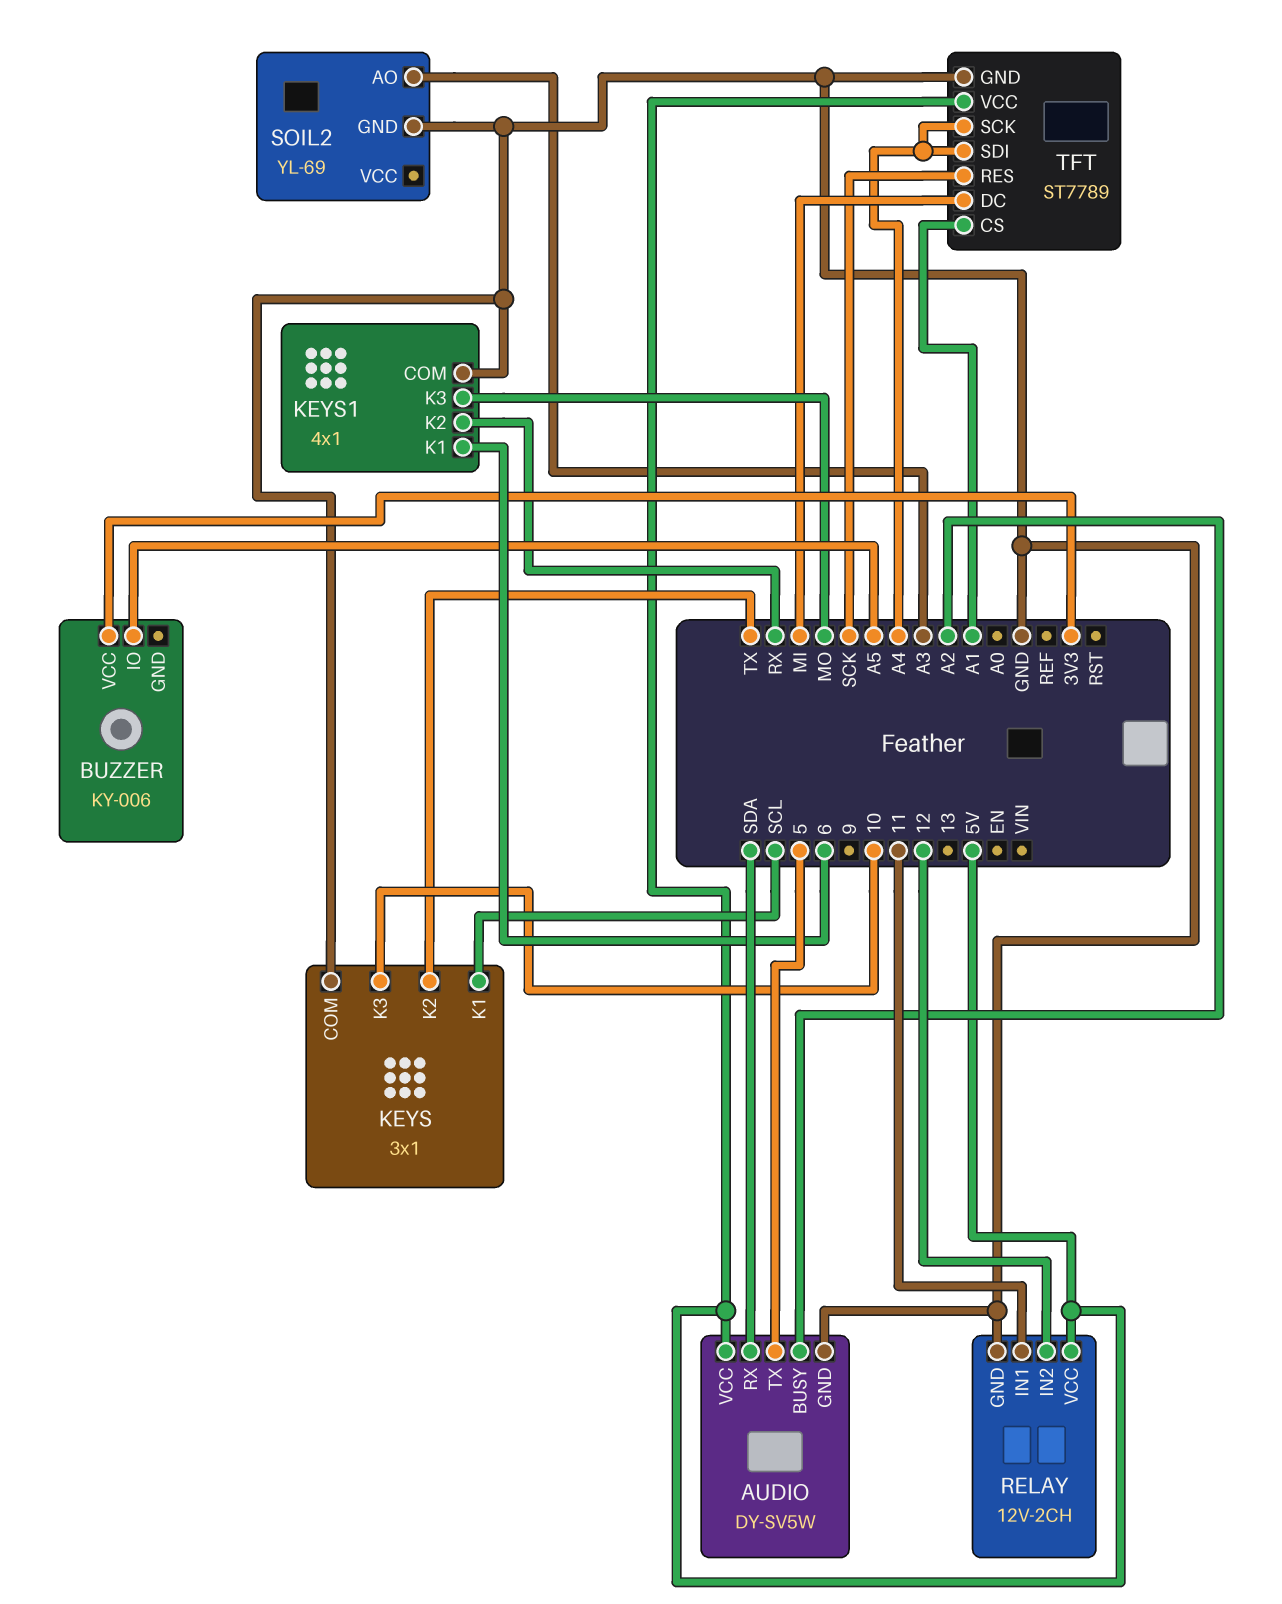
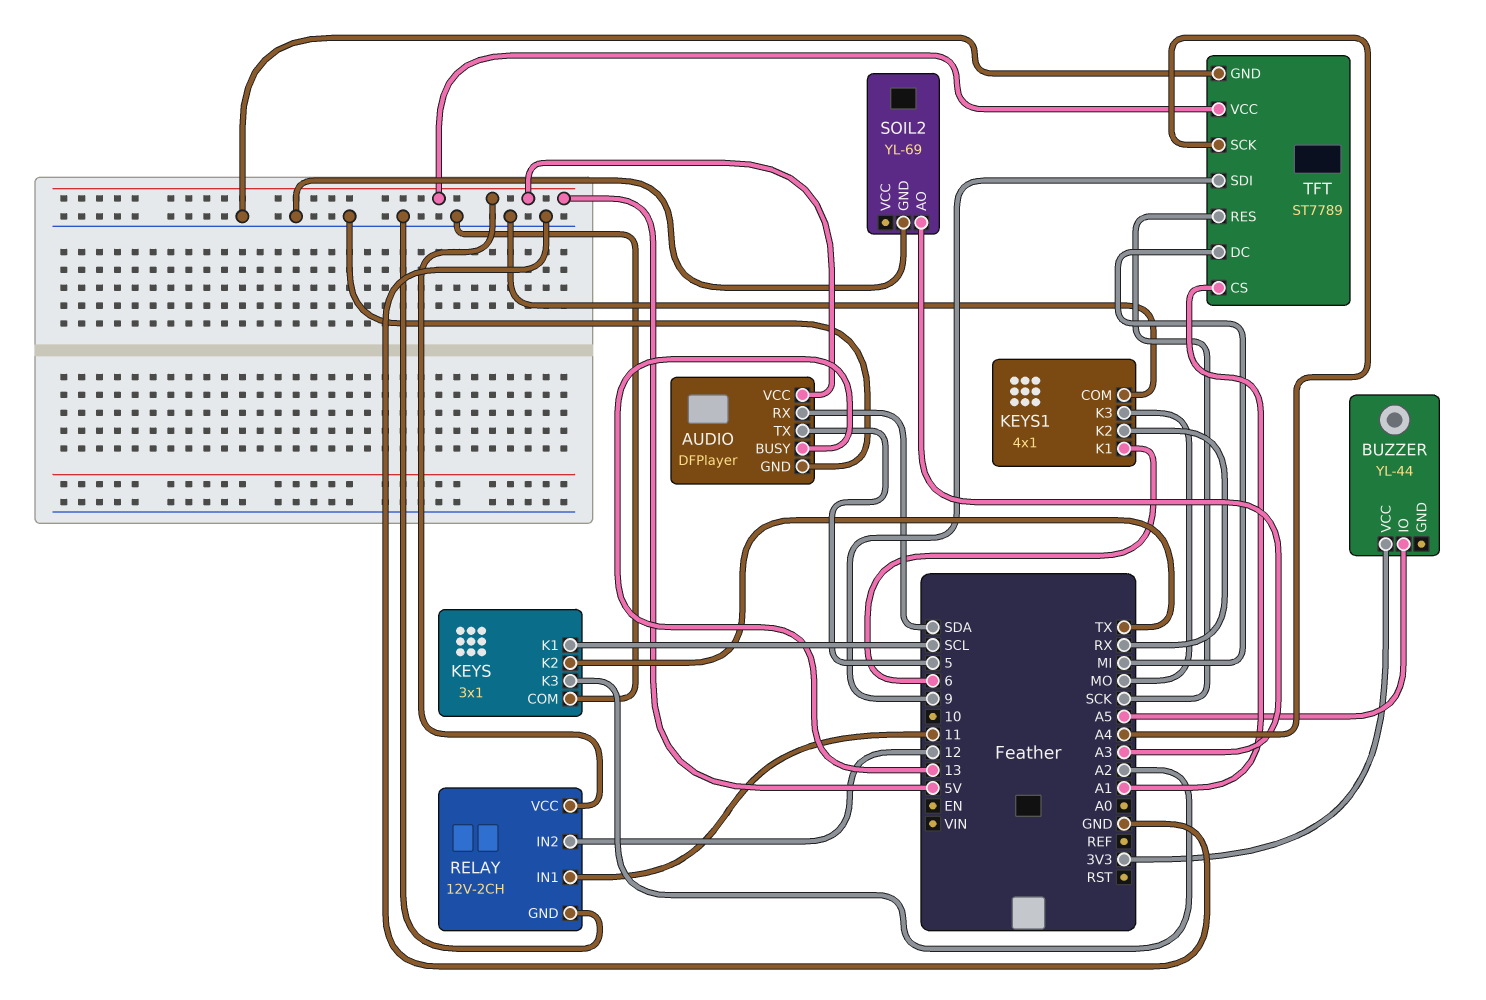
AUDIO: DY-SV5W -> DFPlayer
AUDIO pin BUSY: A2 -> 13
BUZZER: KY-006 -> YL-44
KEYS pin K3: 10 -> A2
TFT pin SDI: A4 -> 9

